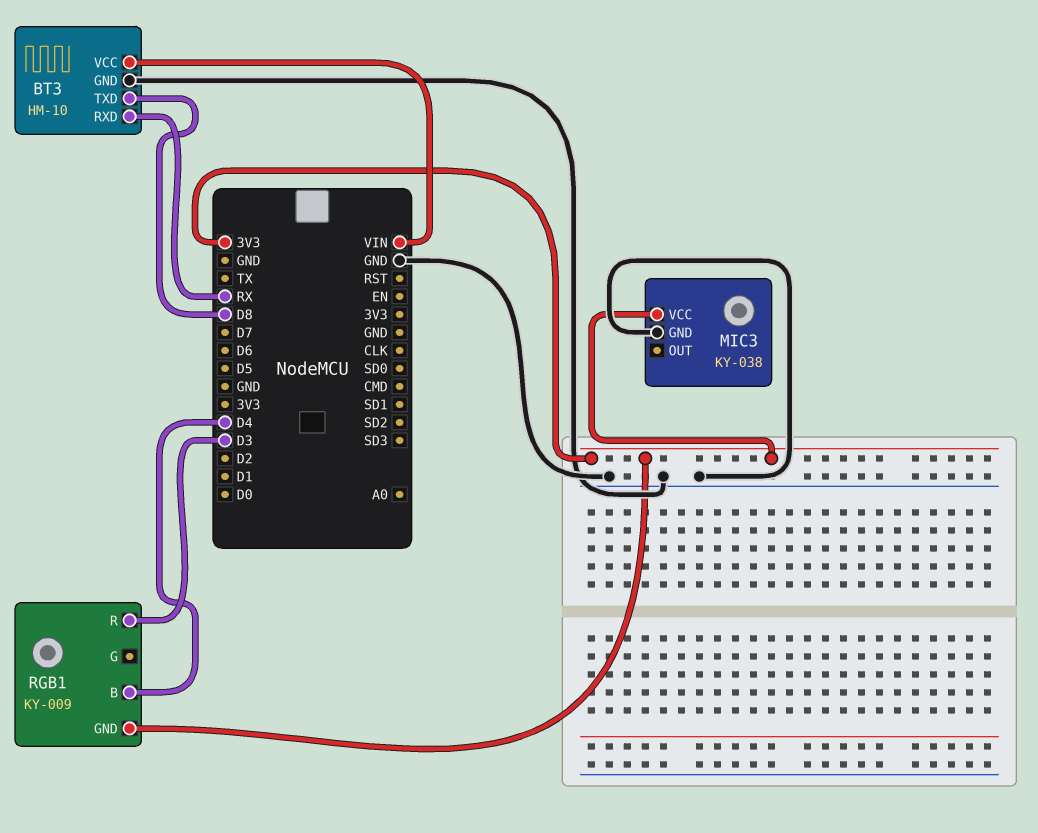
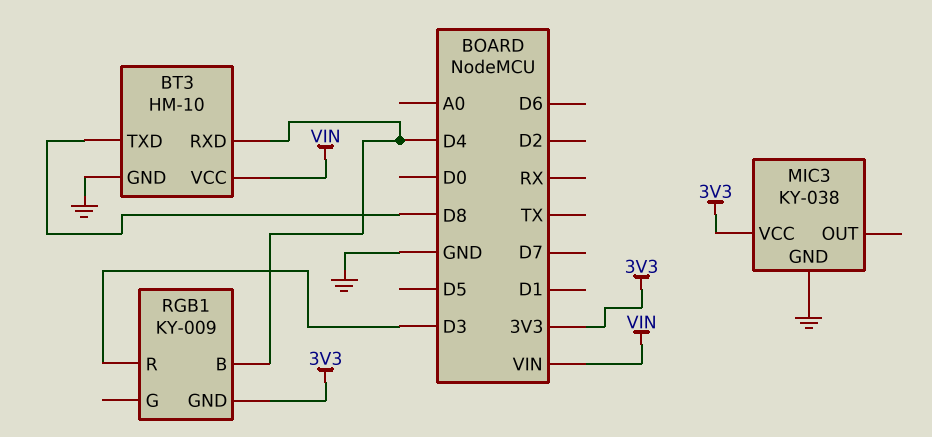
BT3 pin RXD: RX -> D4

